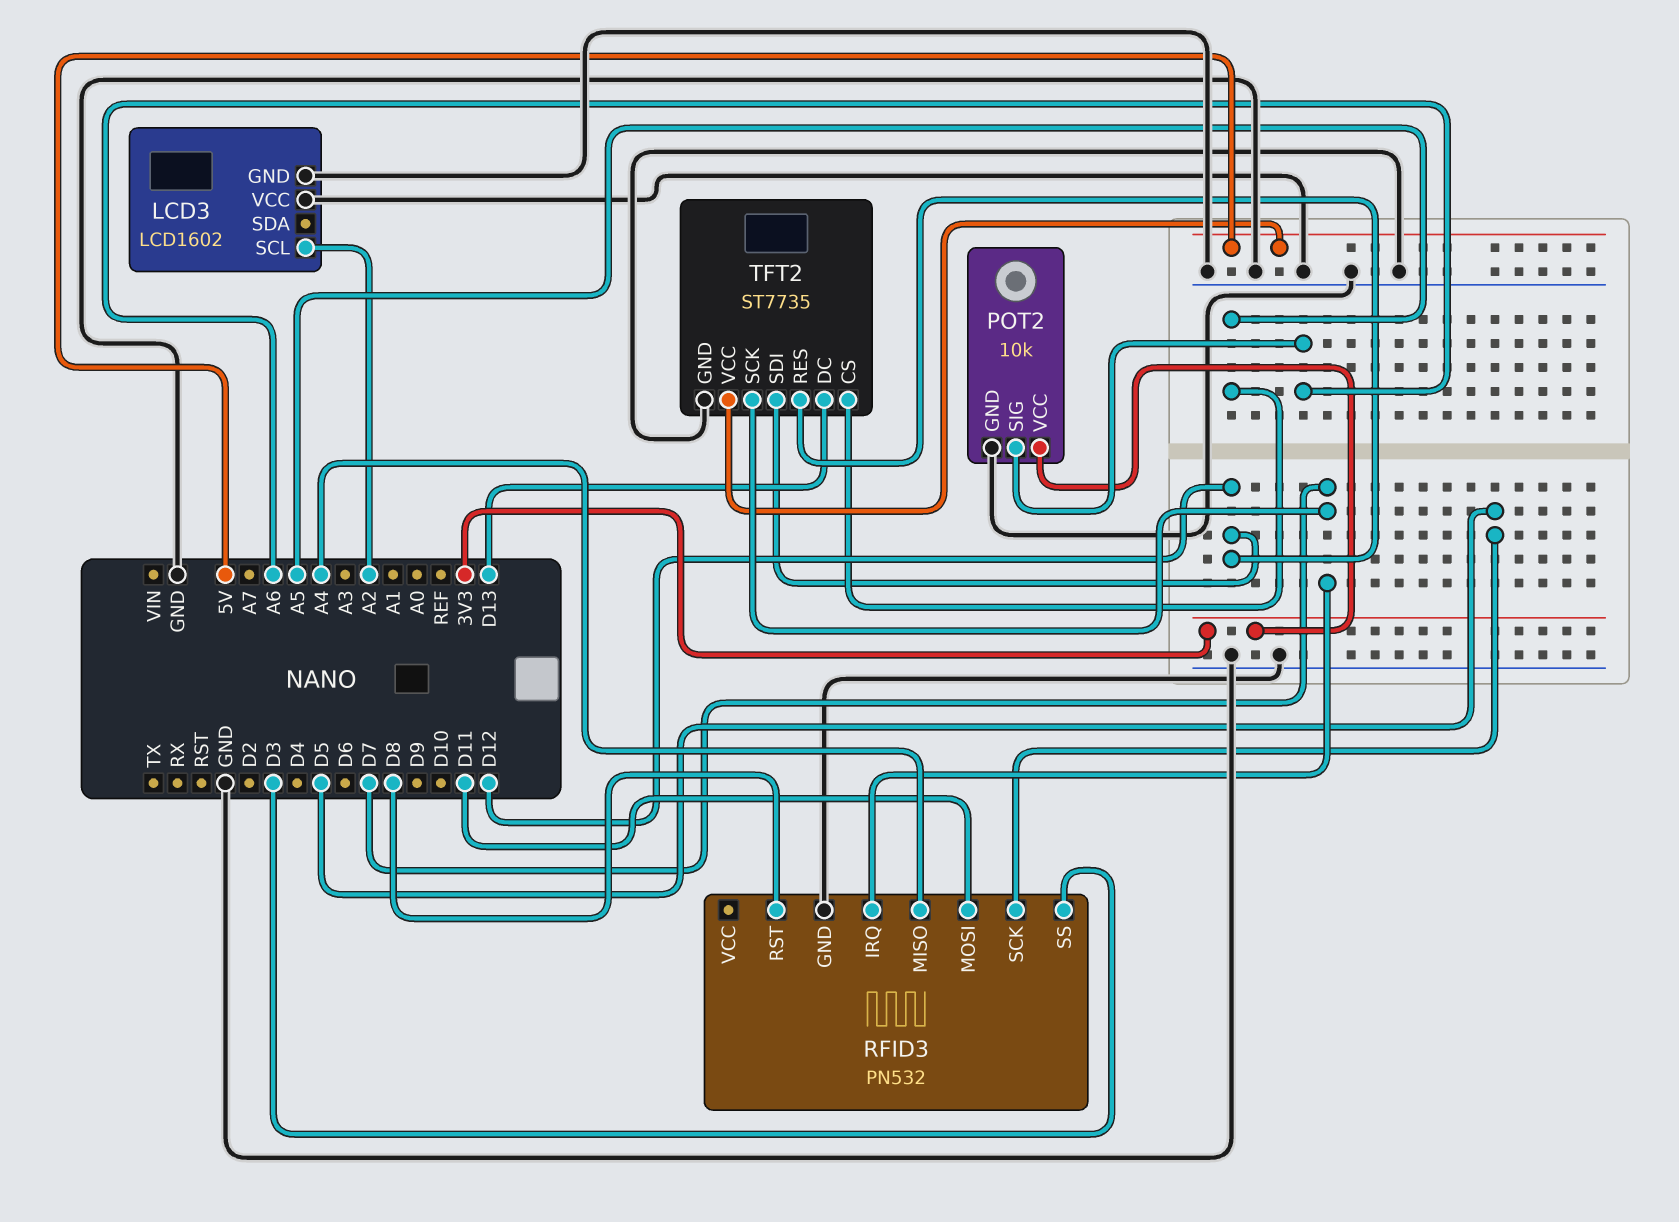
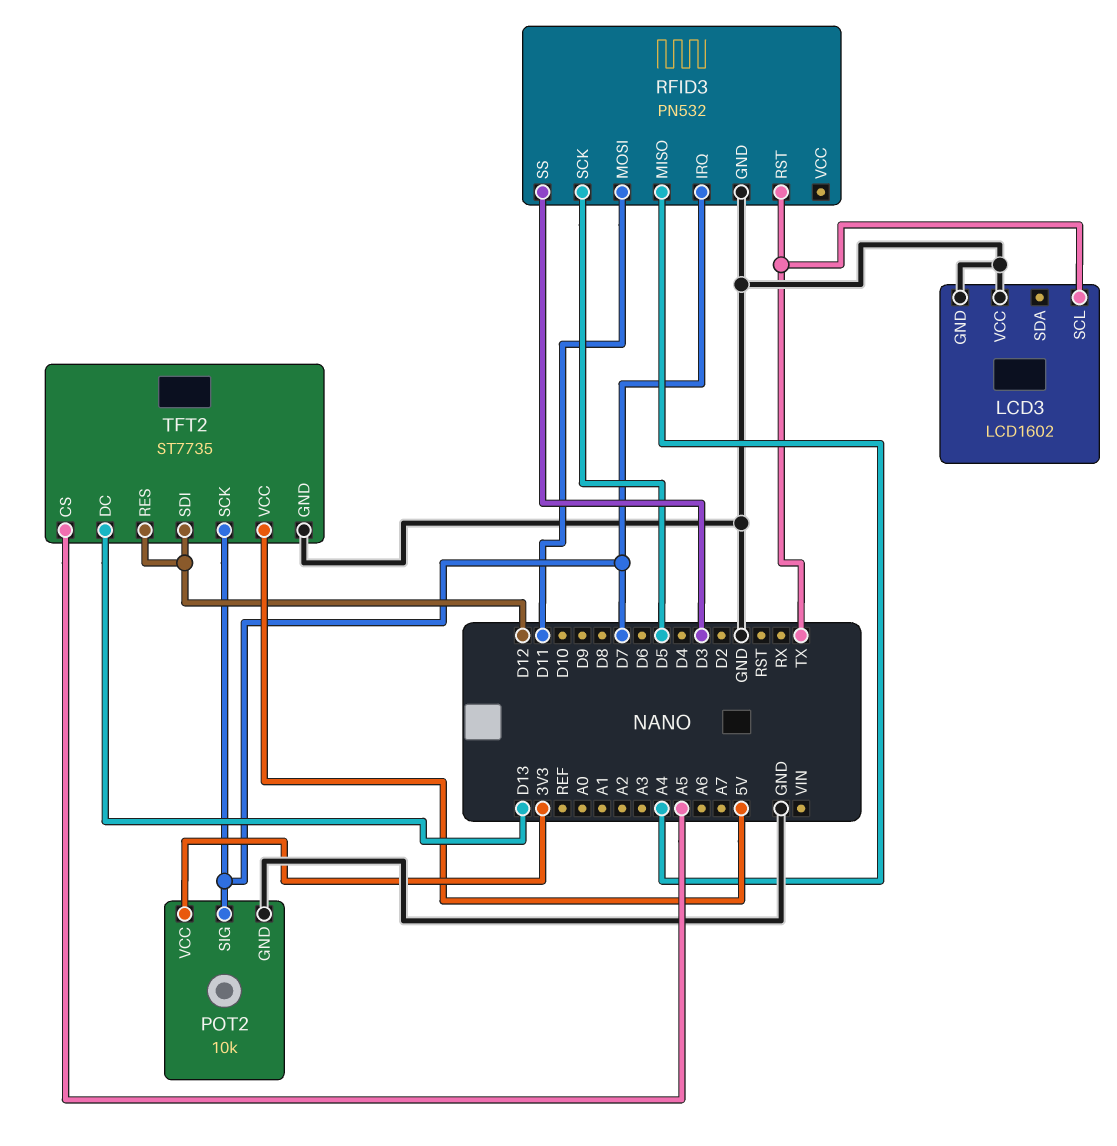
LCD3 pin SCL: A2 -> TX
POT2 pin SIG: A6 -> D7
RFID3 pin RST: D8 -> TX

